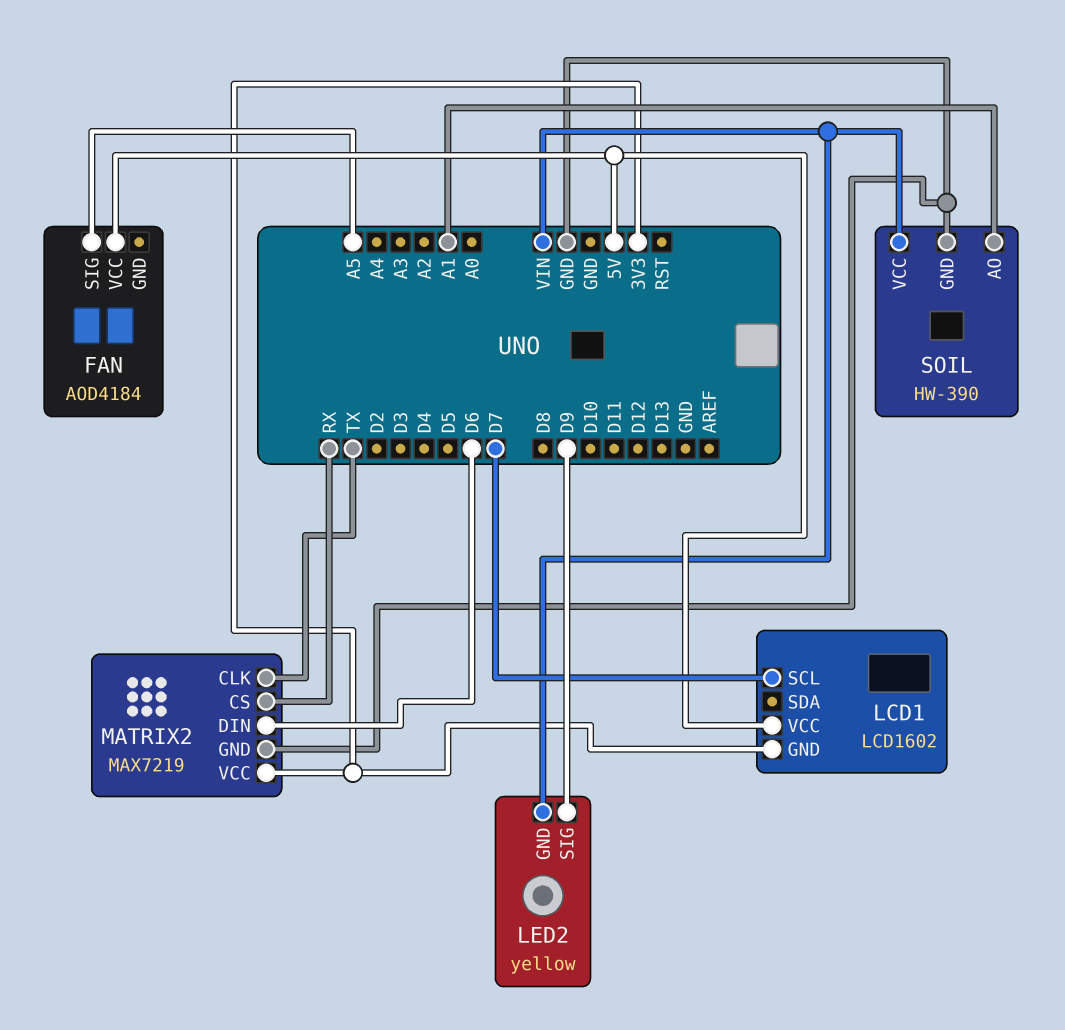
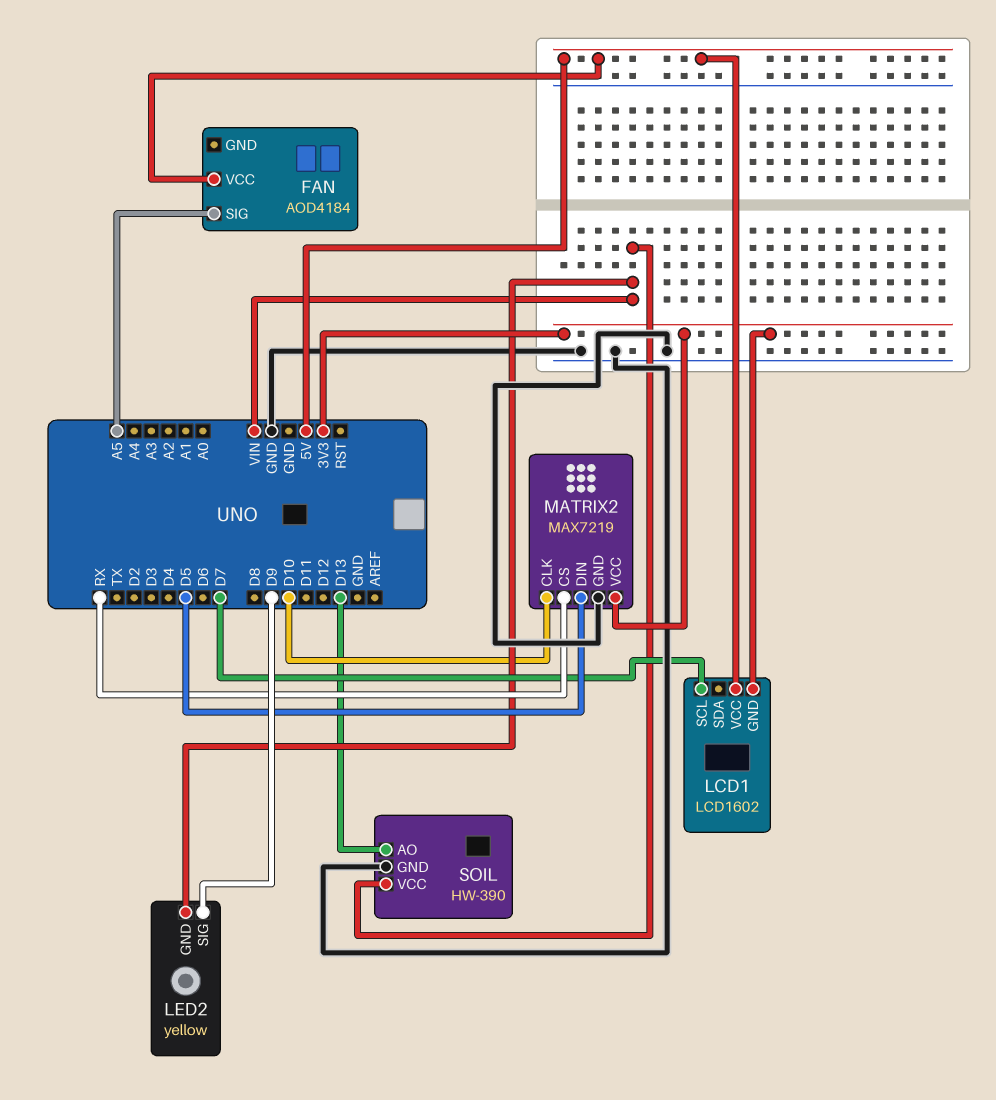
MATRIX2 pin CLK: TX -> D10
MATRIX2 pin DIN: D6 -> D5
SOIL pin AO: A1 -> D13

